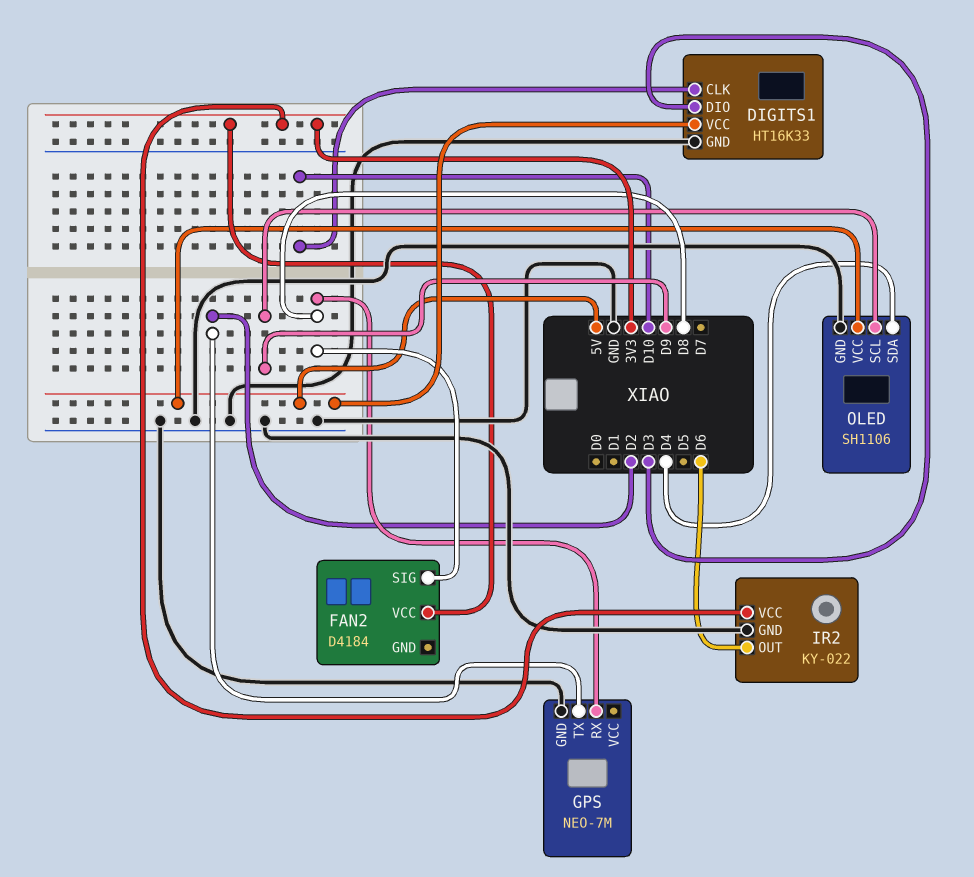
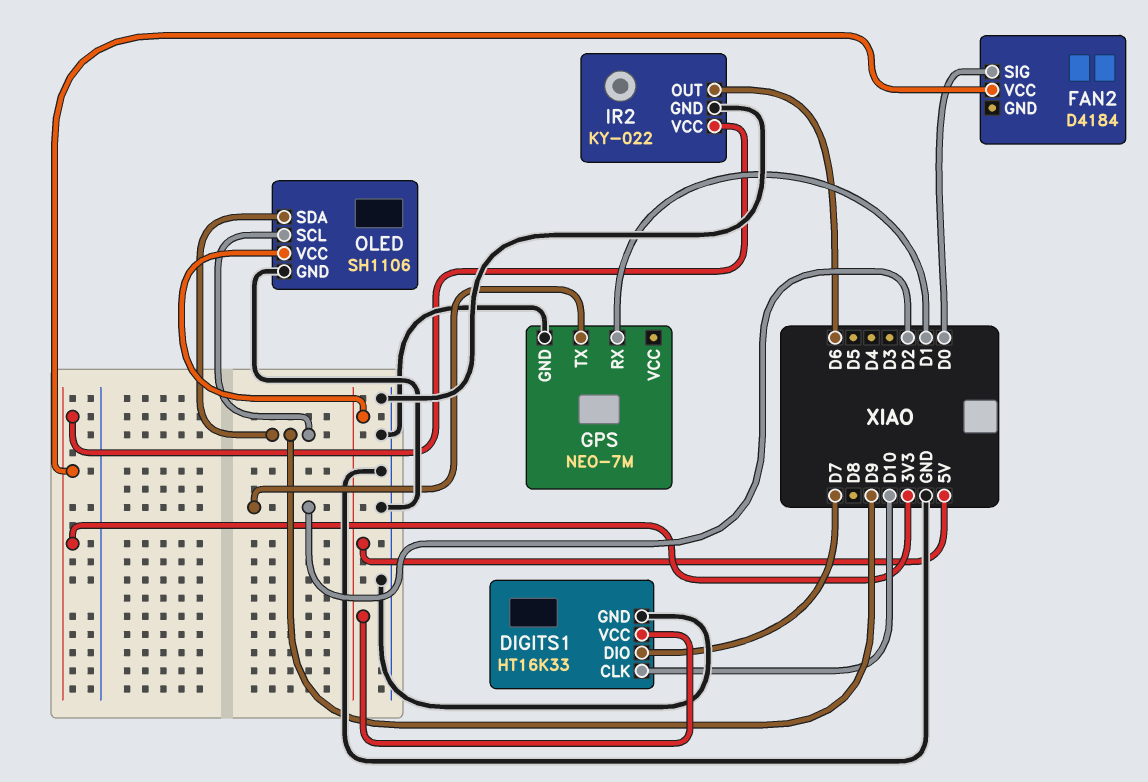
DIGITS1 pin DIO: D3 -> D7
FAN2 pin SIG: D8 -> D0
GPS pin RX: D8 -> D1
OLED pin SDA: D4 -> D9

